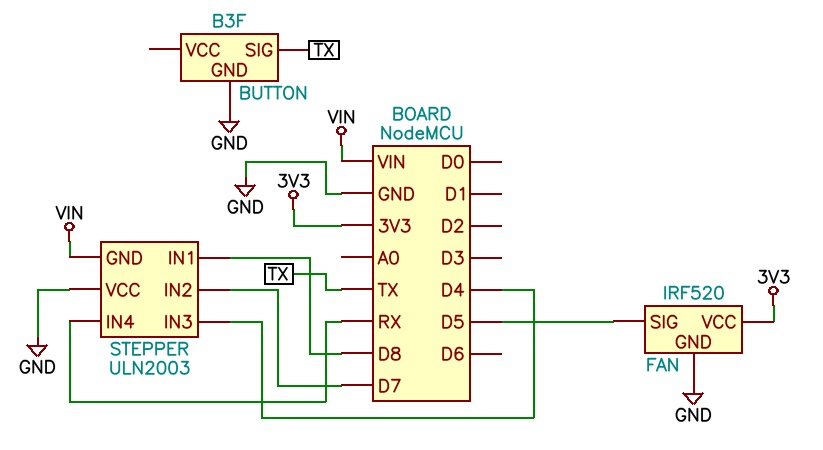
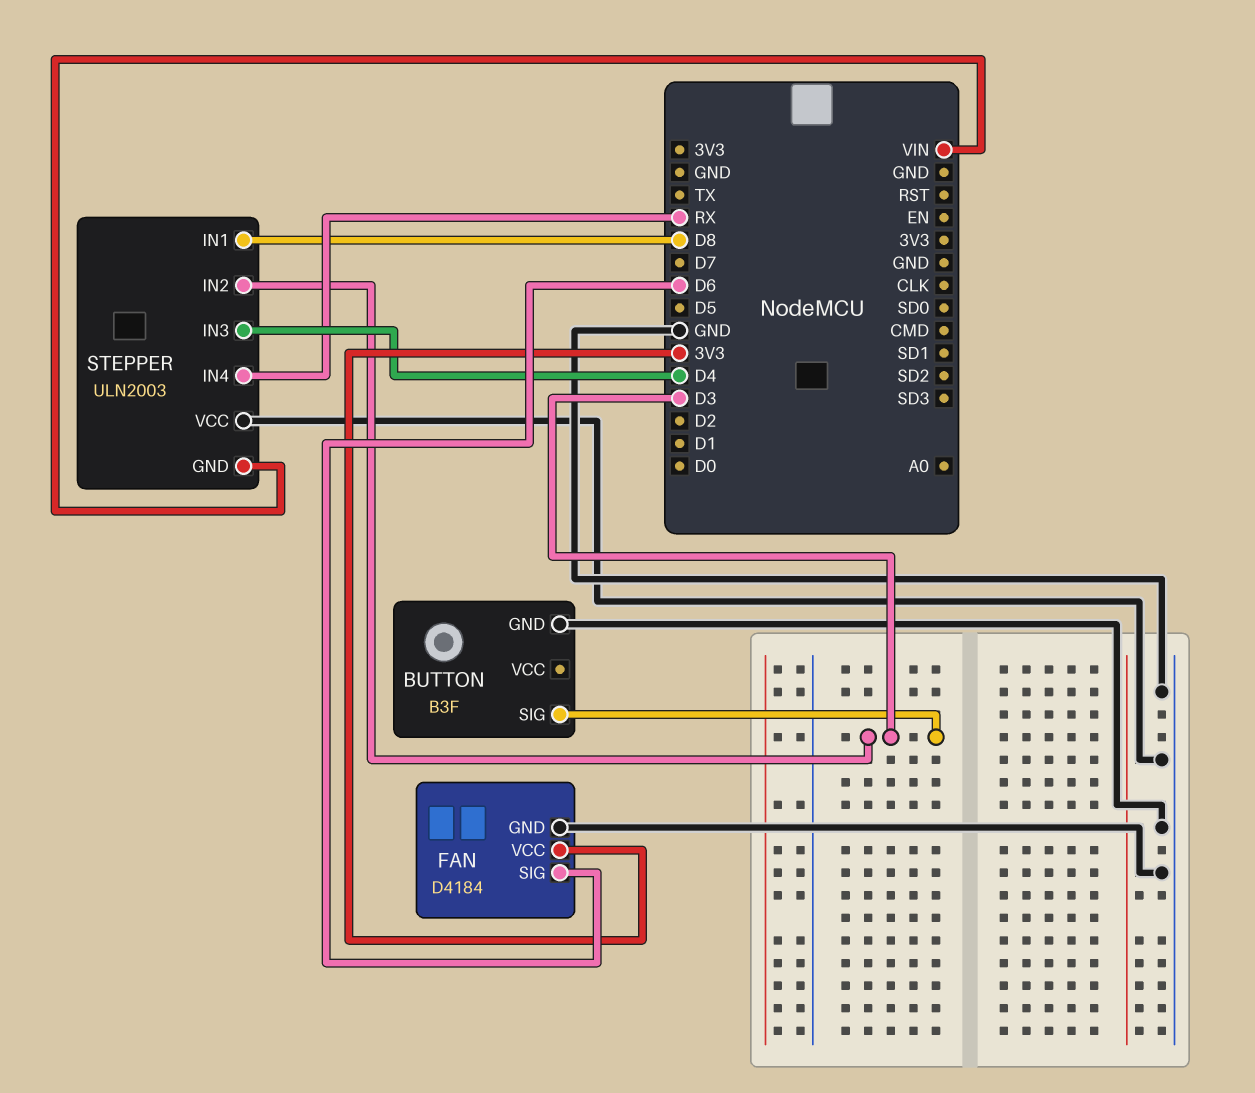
BUTTON pin SIG: TX -> D3
FAN: IRF520 -> D4184
FAN pin SIG: D5 -> D6
STEPPER pin IN2: D7 -> D3

